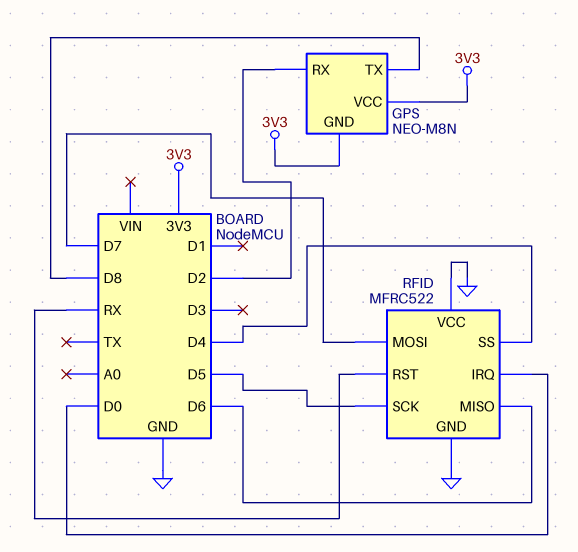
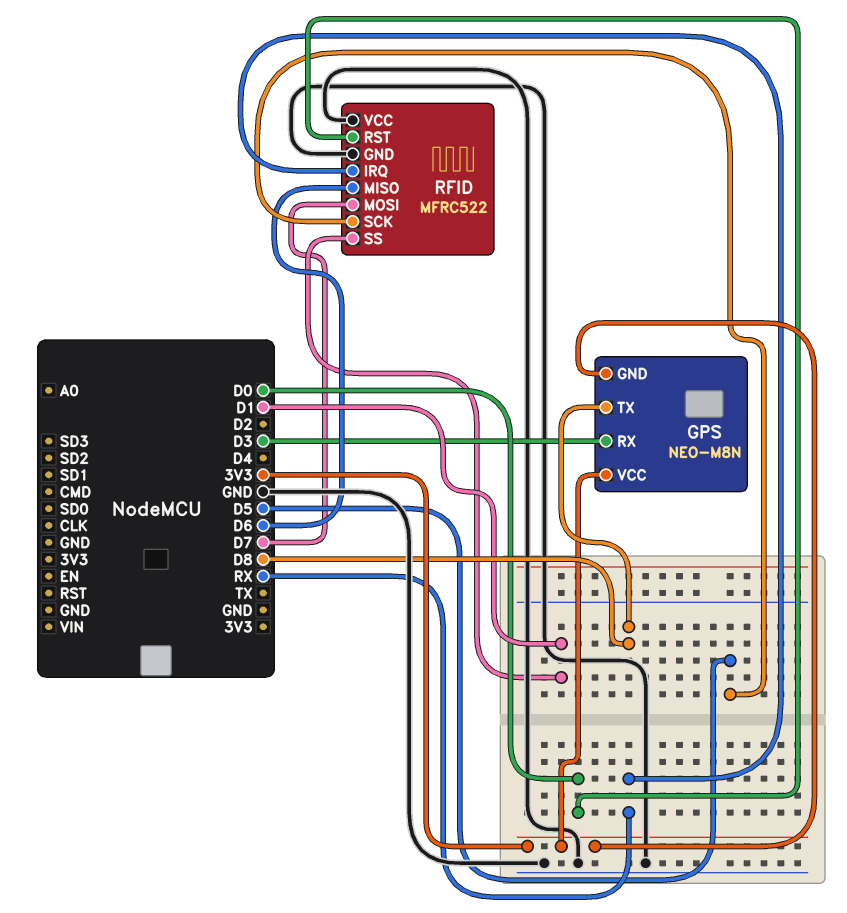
GPS pin RX: D2 -> D3
RFID pin IRQ: D0 -> RX
RFID pin RST: RX -> D0
RFID pin SS: D4 -> D1

